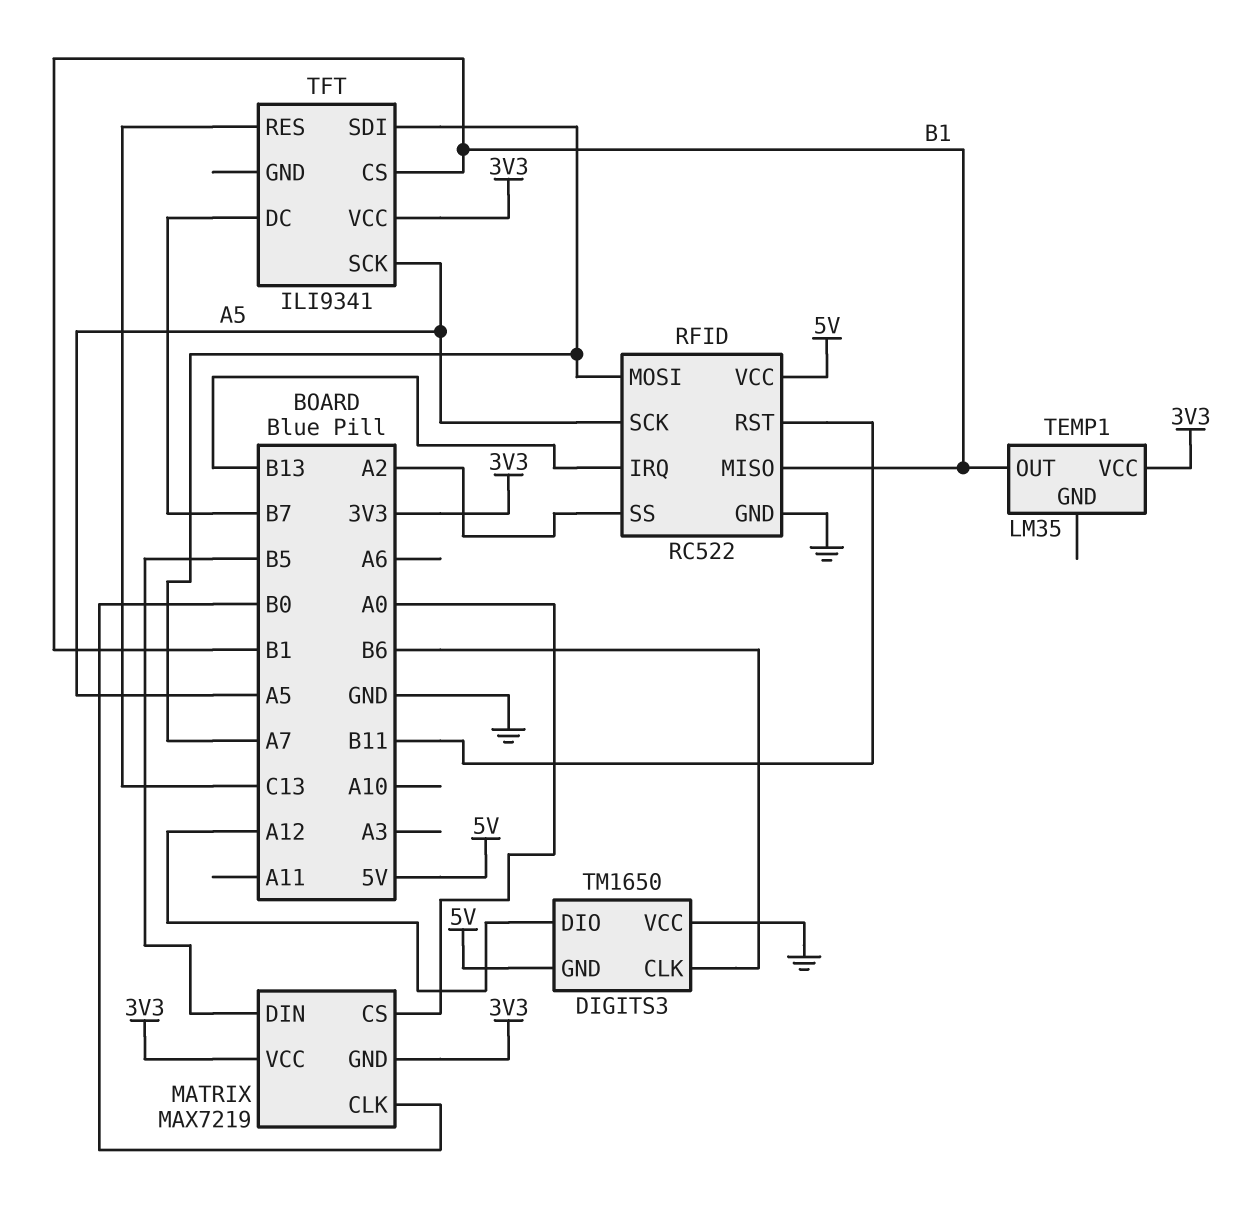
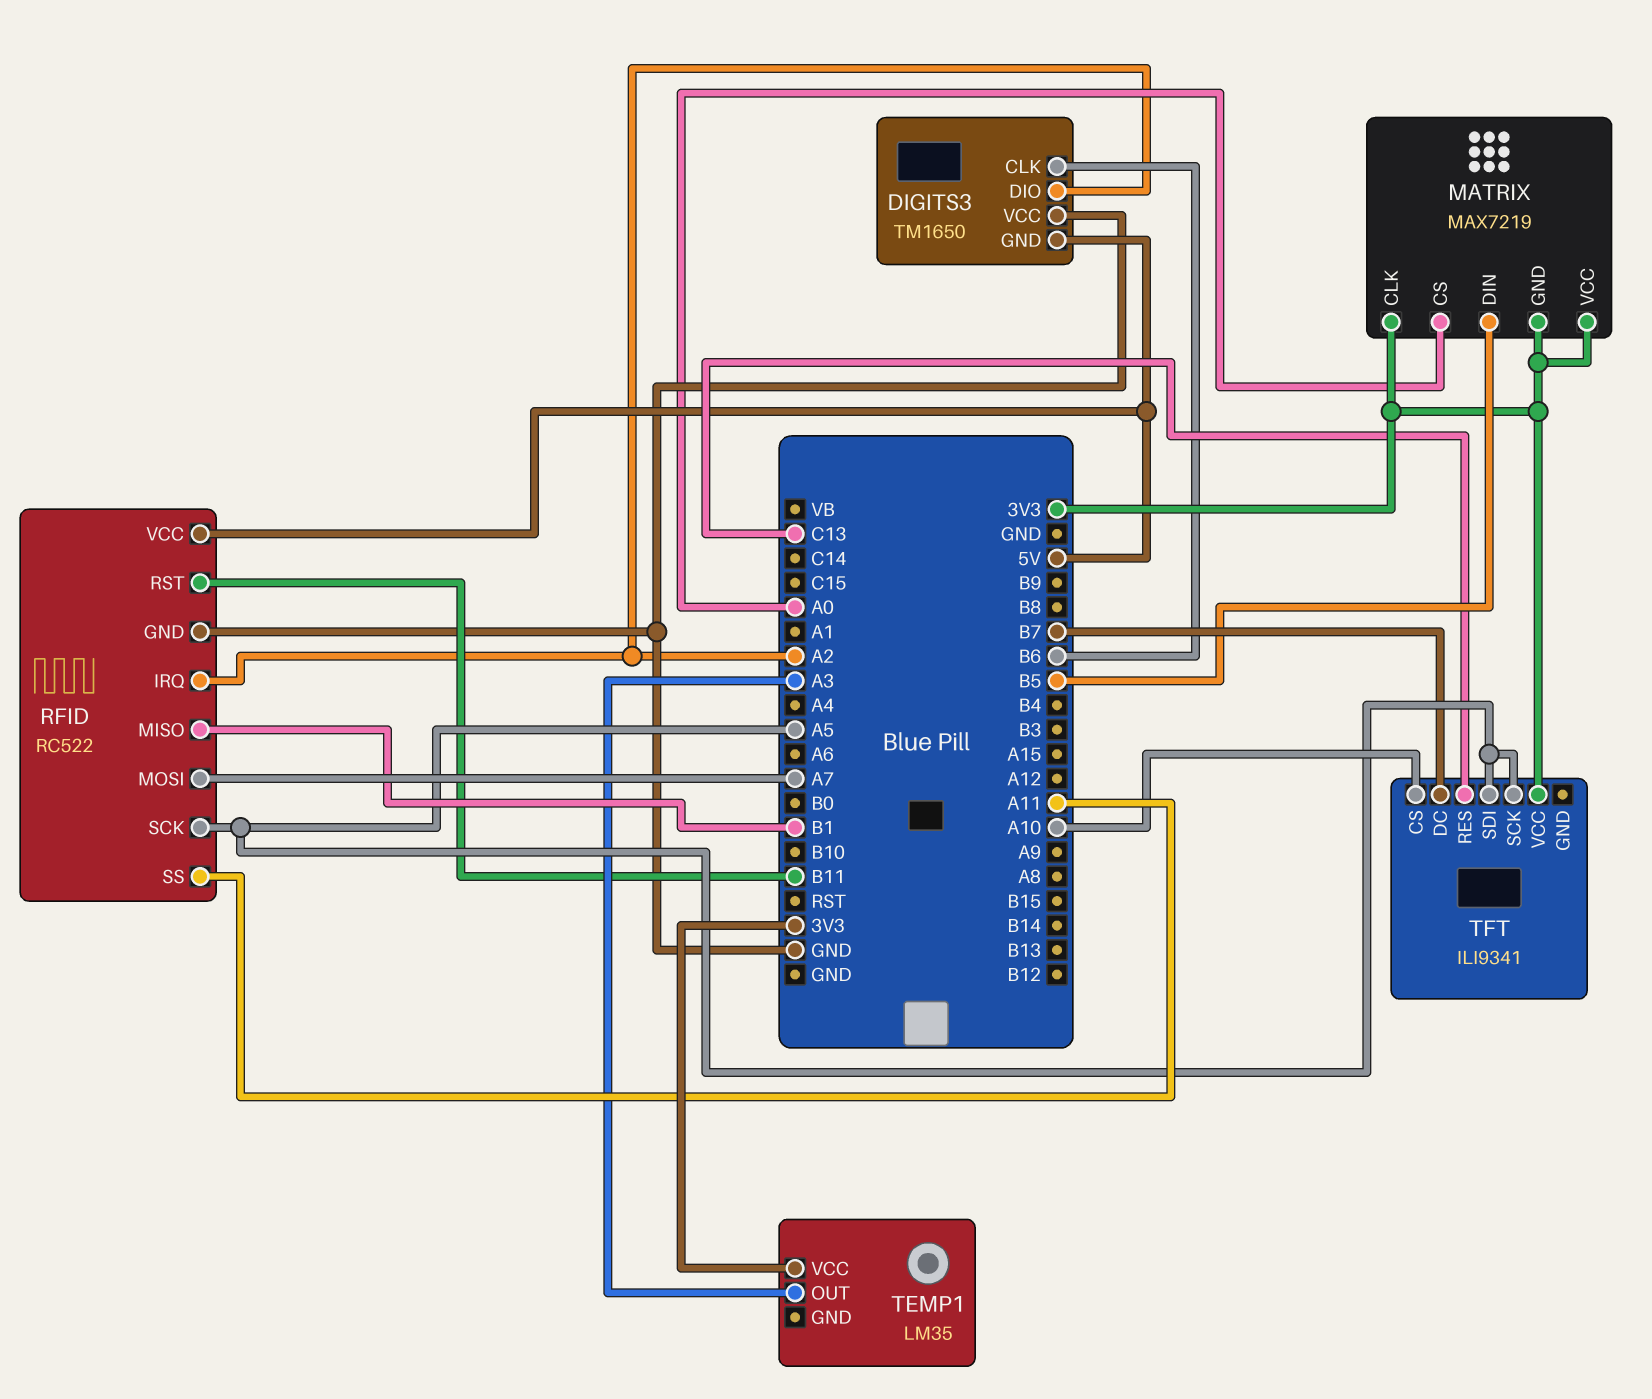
DIGITS3 pin DIO: A12 -> A2
MATRIX pin CLK: B0 -> 3V3
RFID pin IRQ: B13 -> A2
RFID pin SS: A2 -> A11
TEMP1 pin OUT: B1 -> A3
TFT pin CS: B1 -> A10
TFT pin SDI: A7 -> A5

